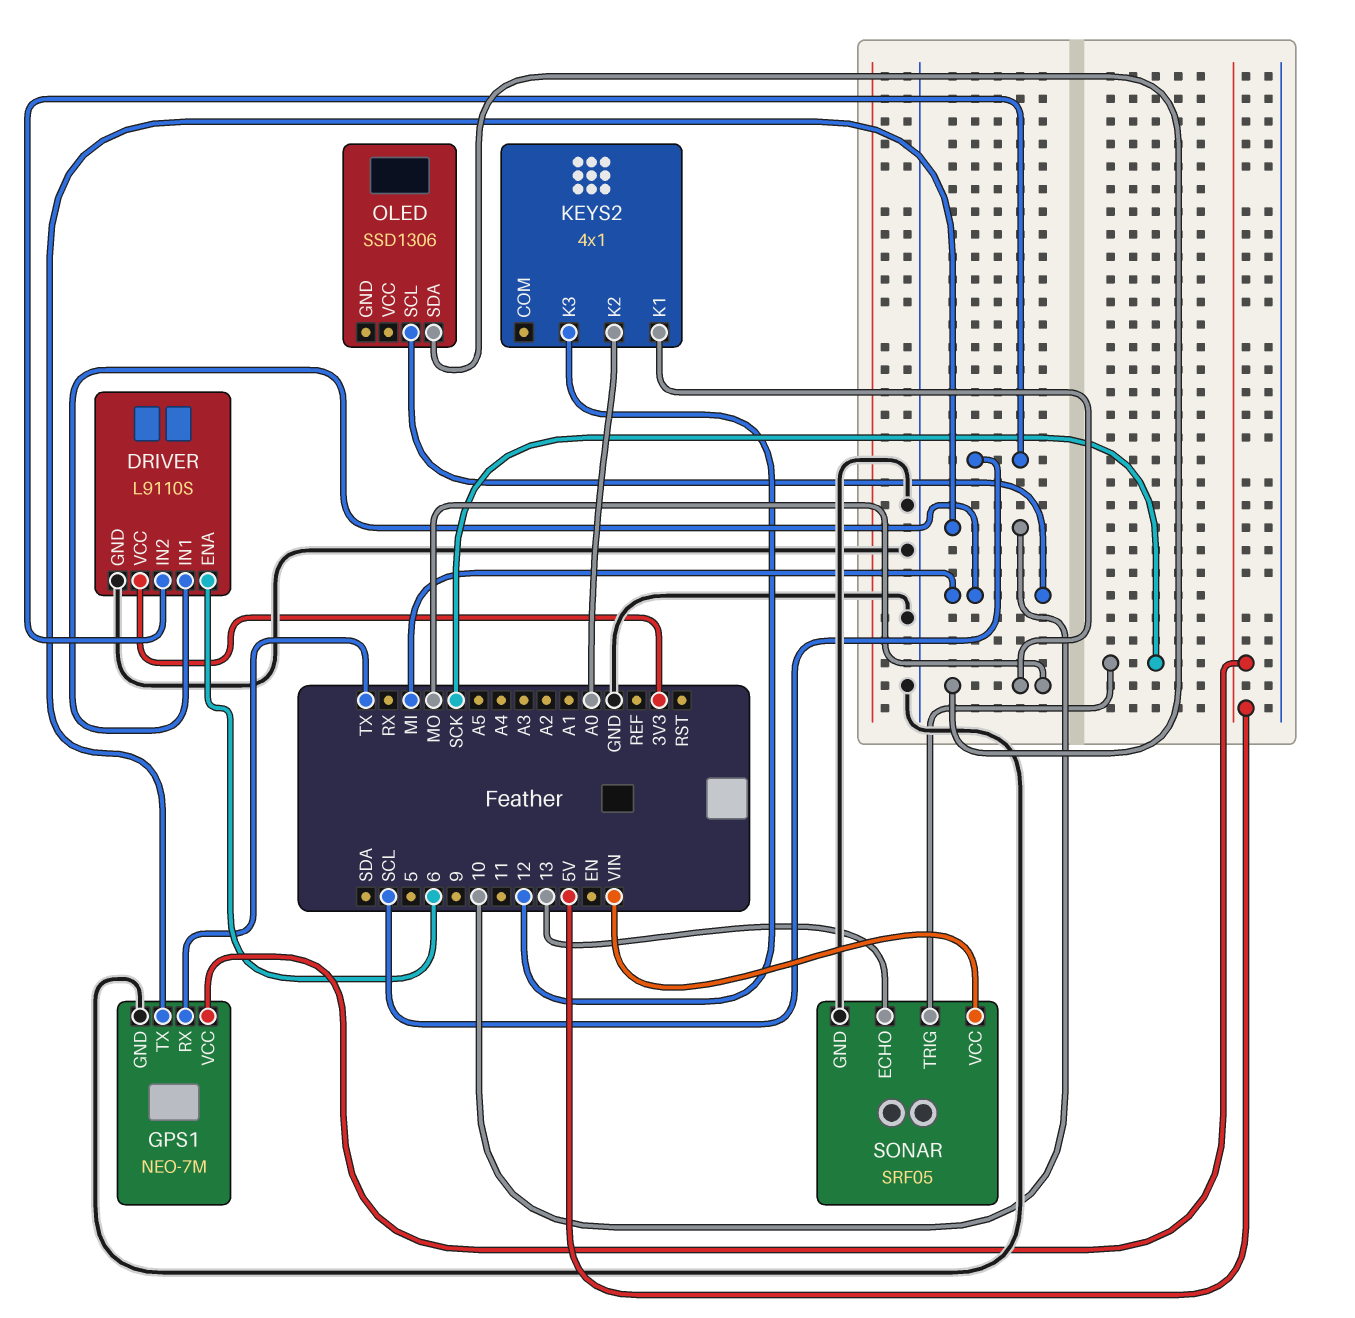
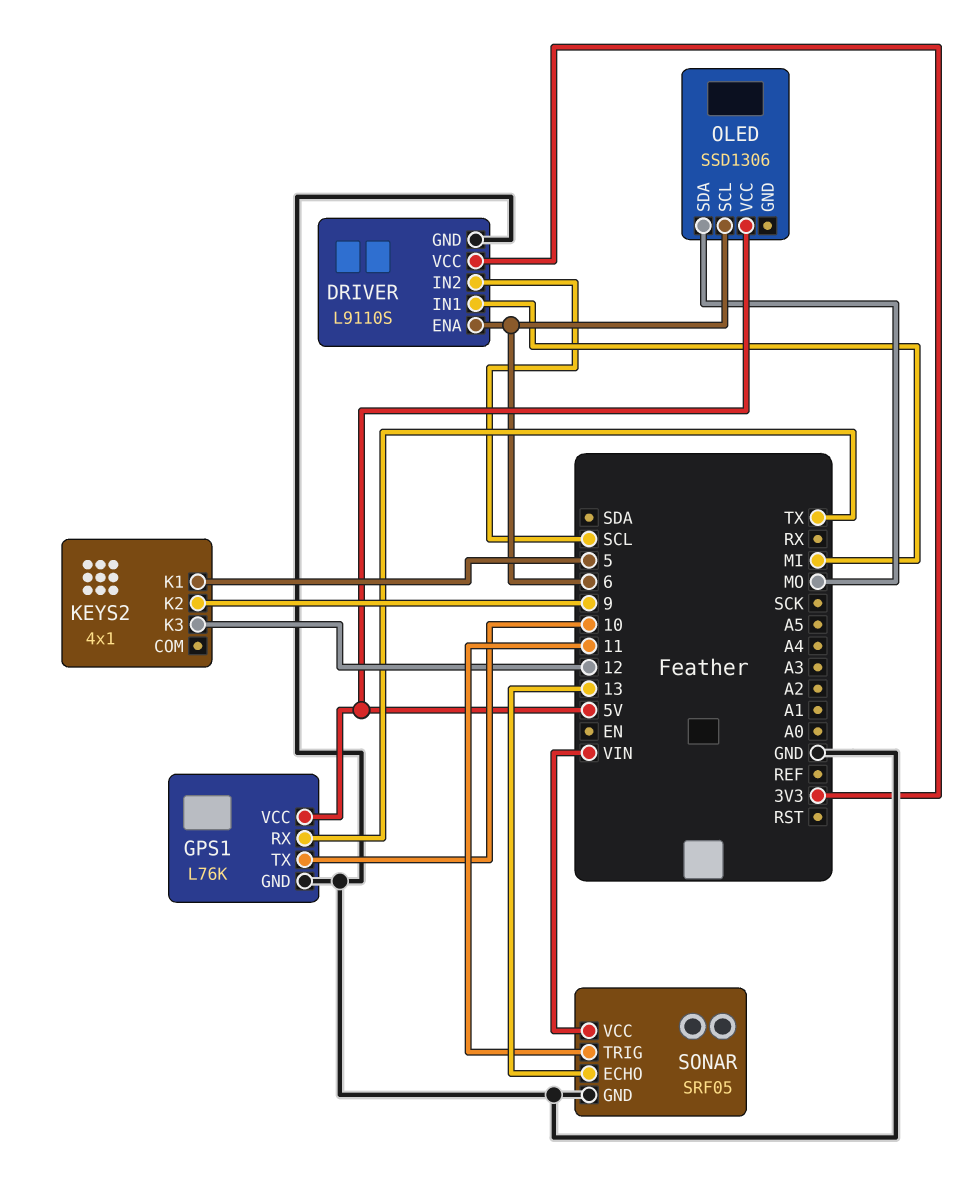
GPS1: NEO-7M -> L76K
KEYS2 pin K1: MO -> 5
KEYS2 pin K2: A0 -> 9
OLED pin SCL: MI -> 6
OLED pin VCC: none -> 5V
SONAR pin TRIG: SCK -> 11

